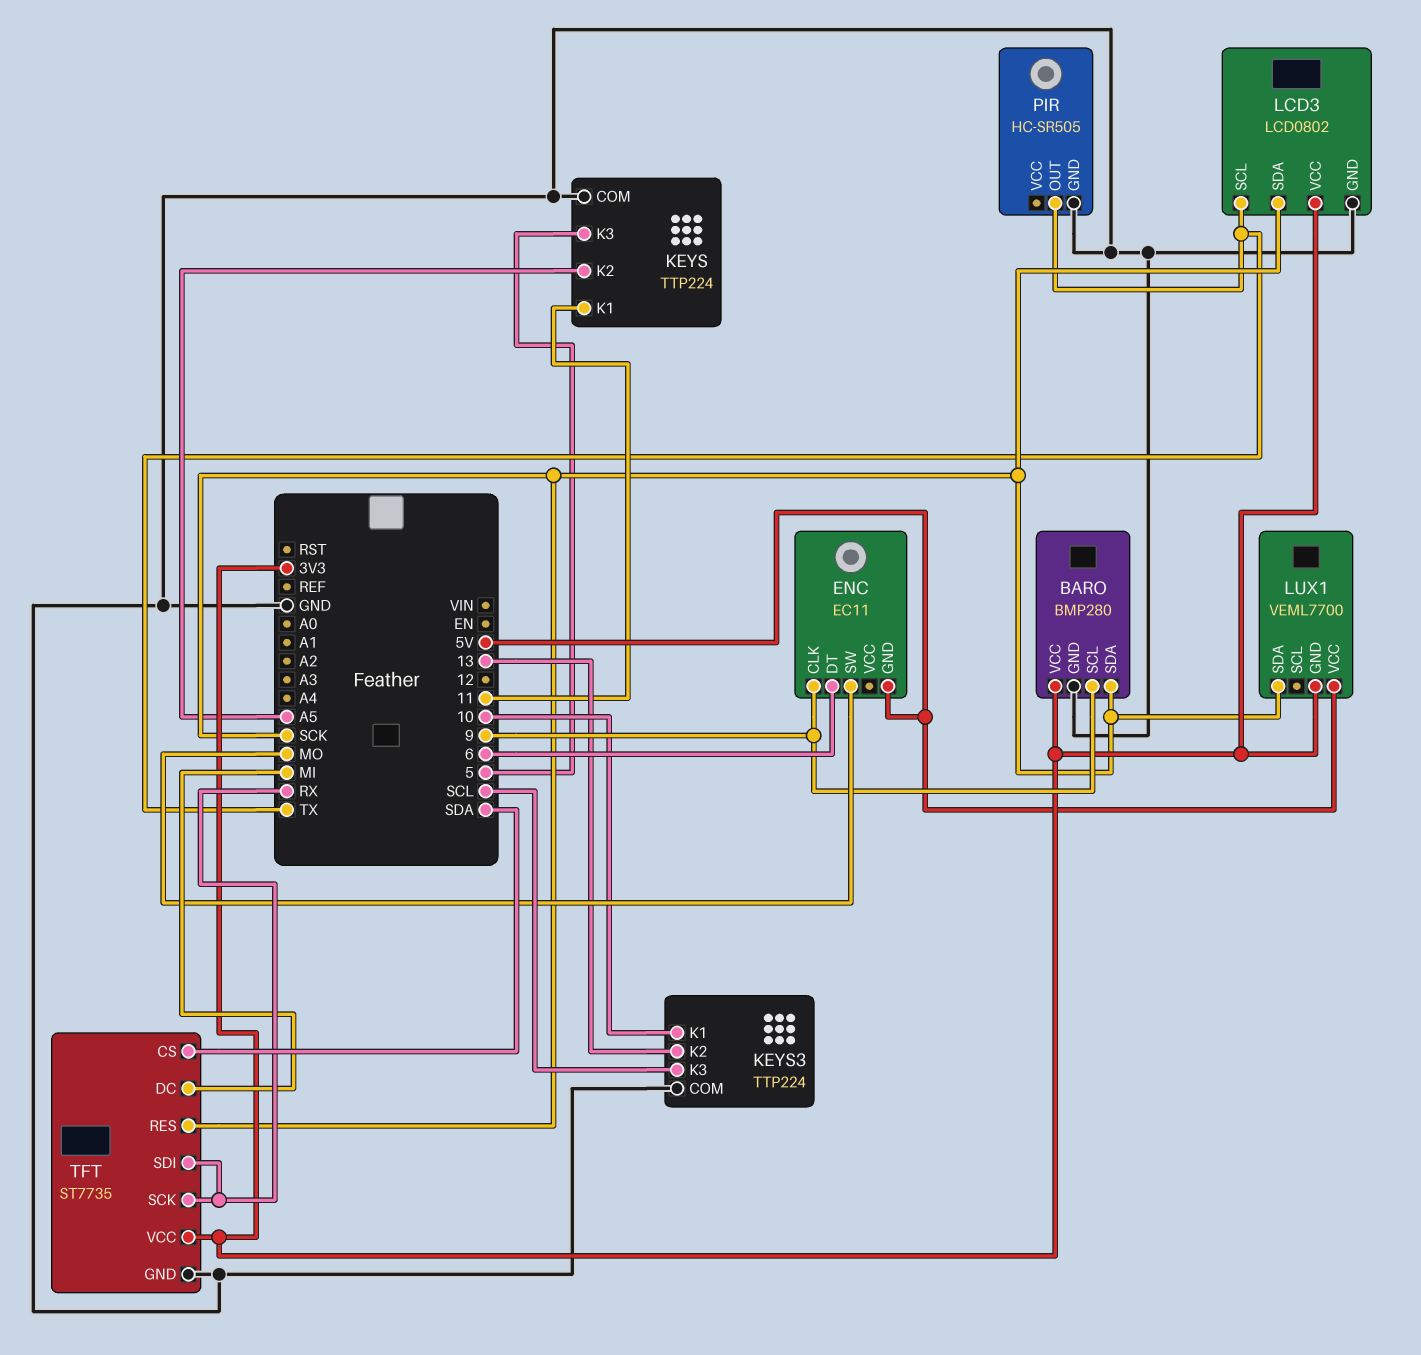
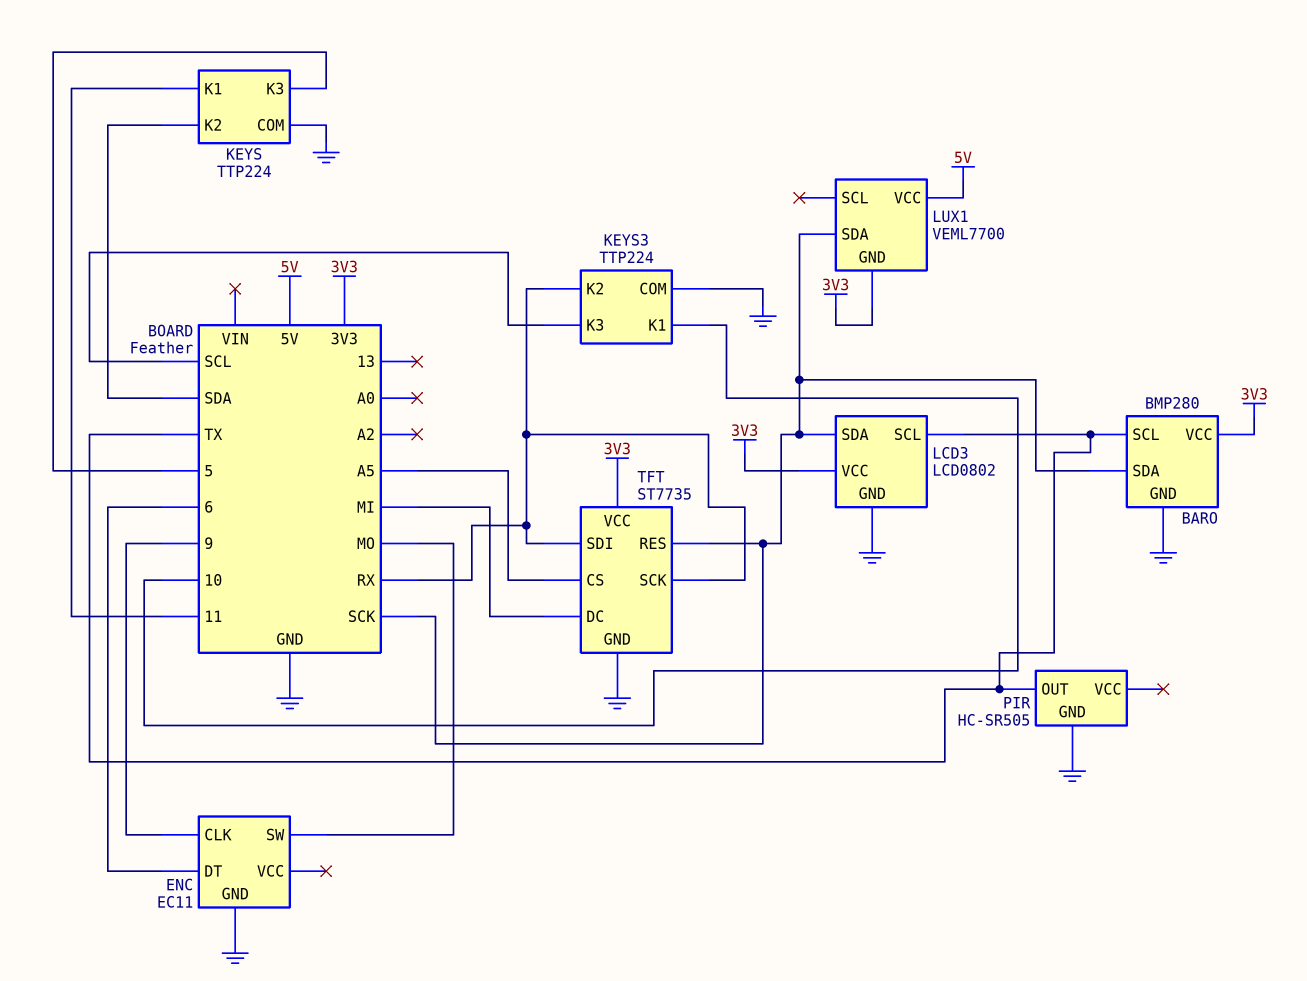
BARO pin SCL: 9 -> TX
ENC pin GND: 5V -> GND
KEYS pin K2: A5 -> SDA
KEYS3 pin K2: 13 -> RX
TFT pin CS: SDA -> A5

